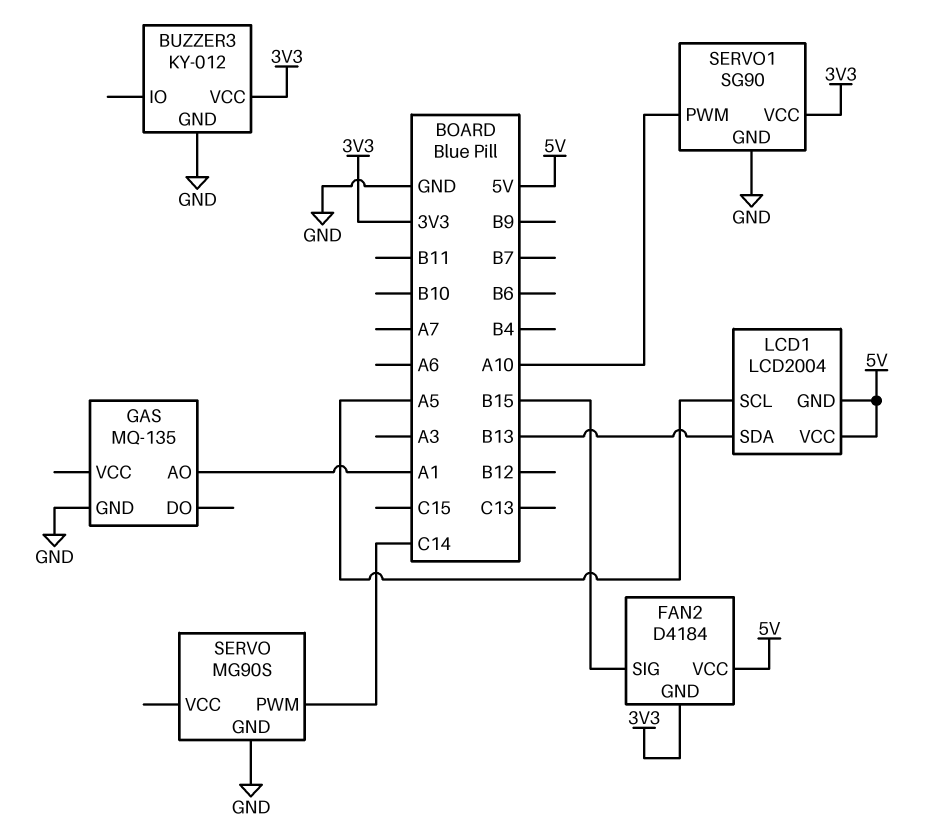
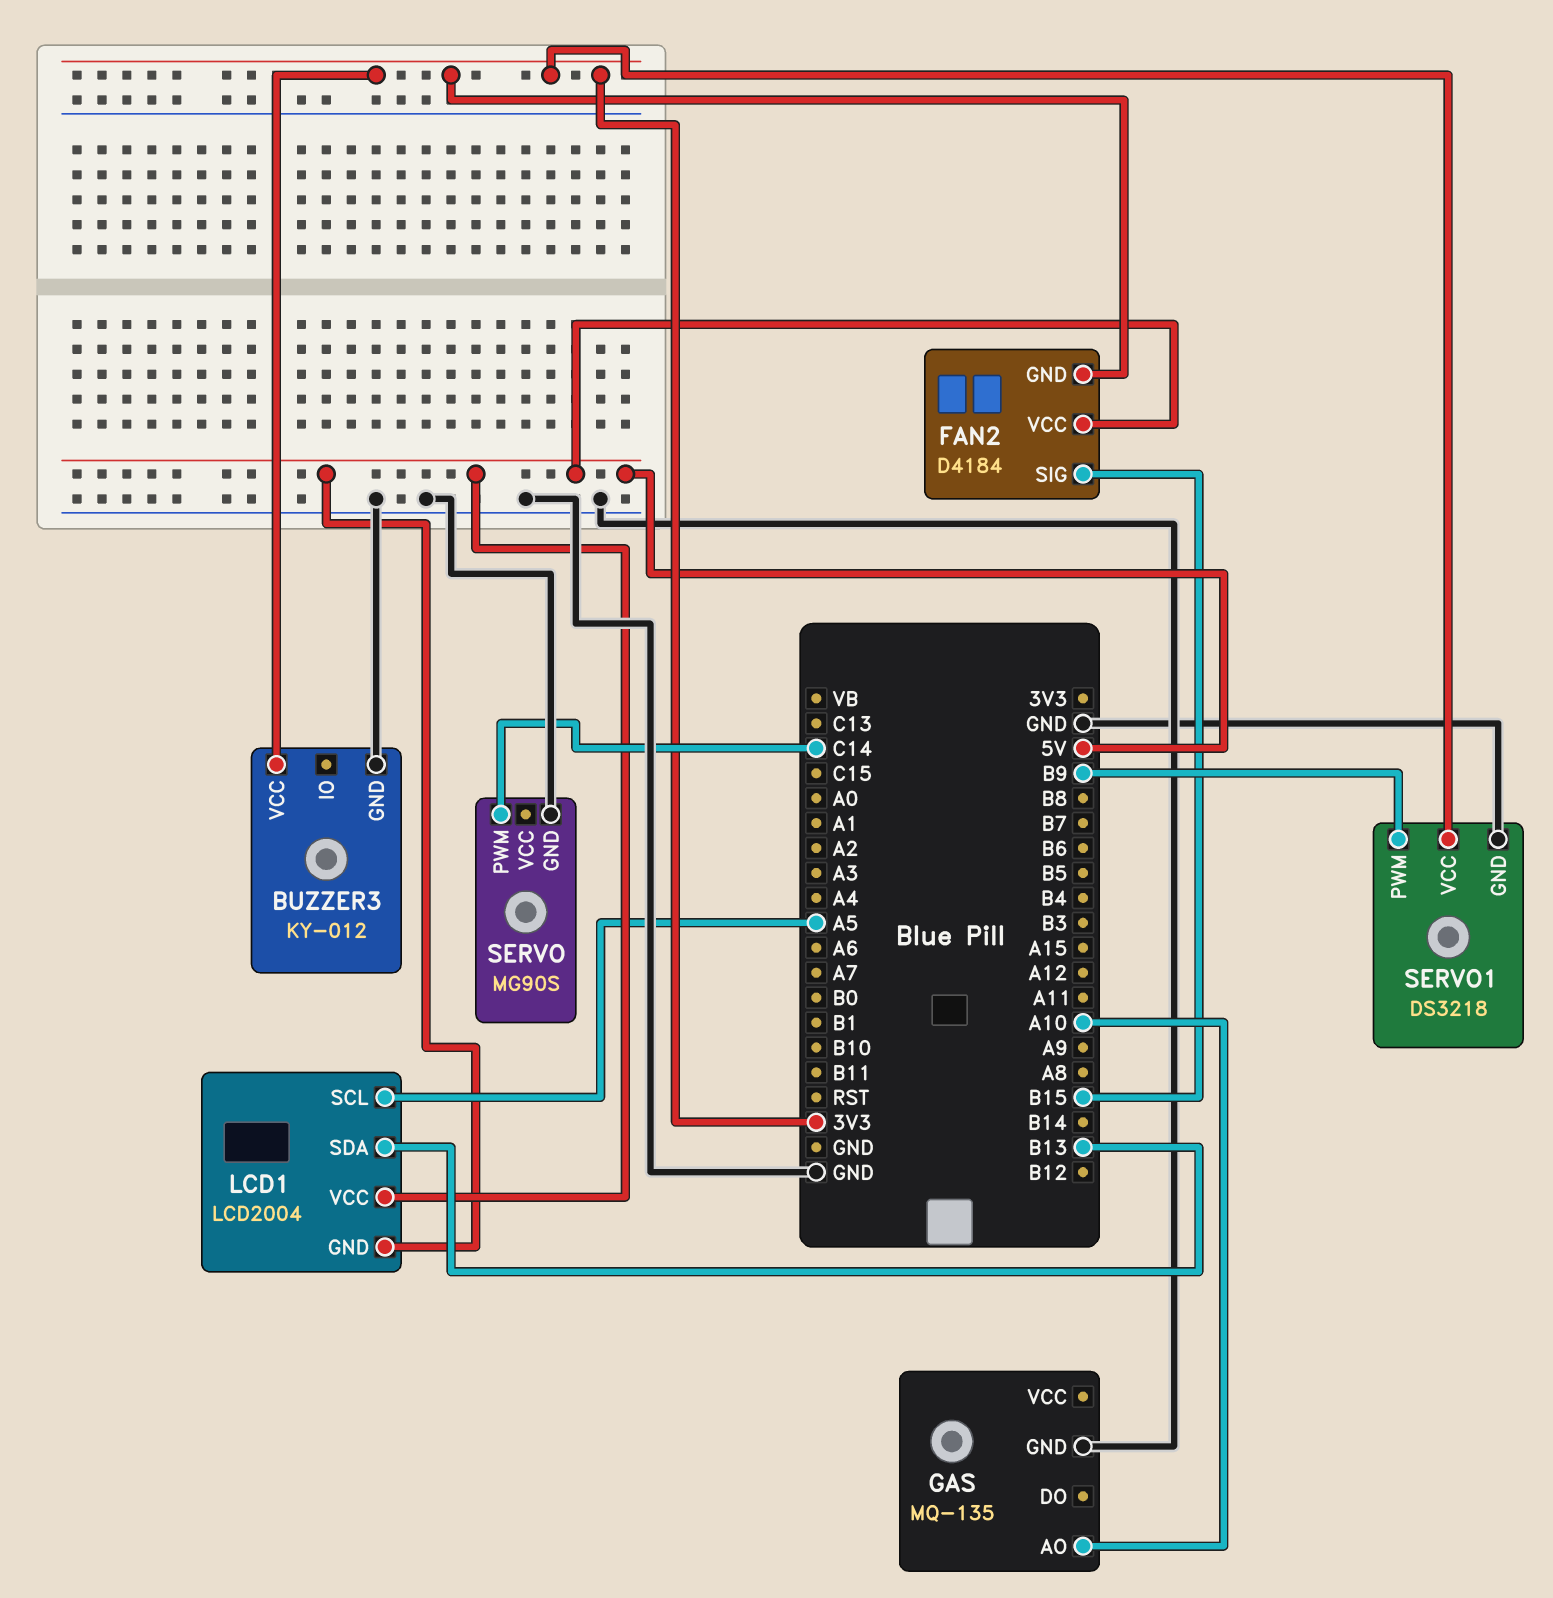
GAS pin AO: A1 -> A10
SERVO1: SG90 -> DS3218
SERVO1 pin PWM: A10 -> B9

